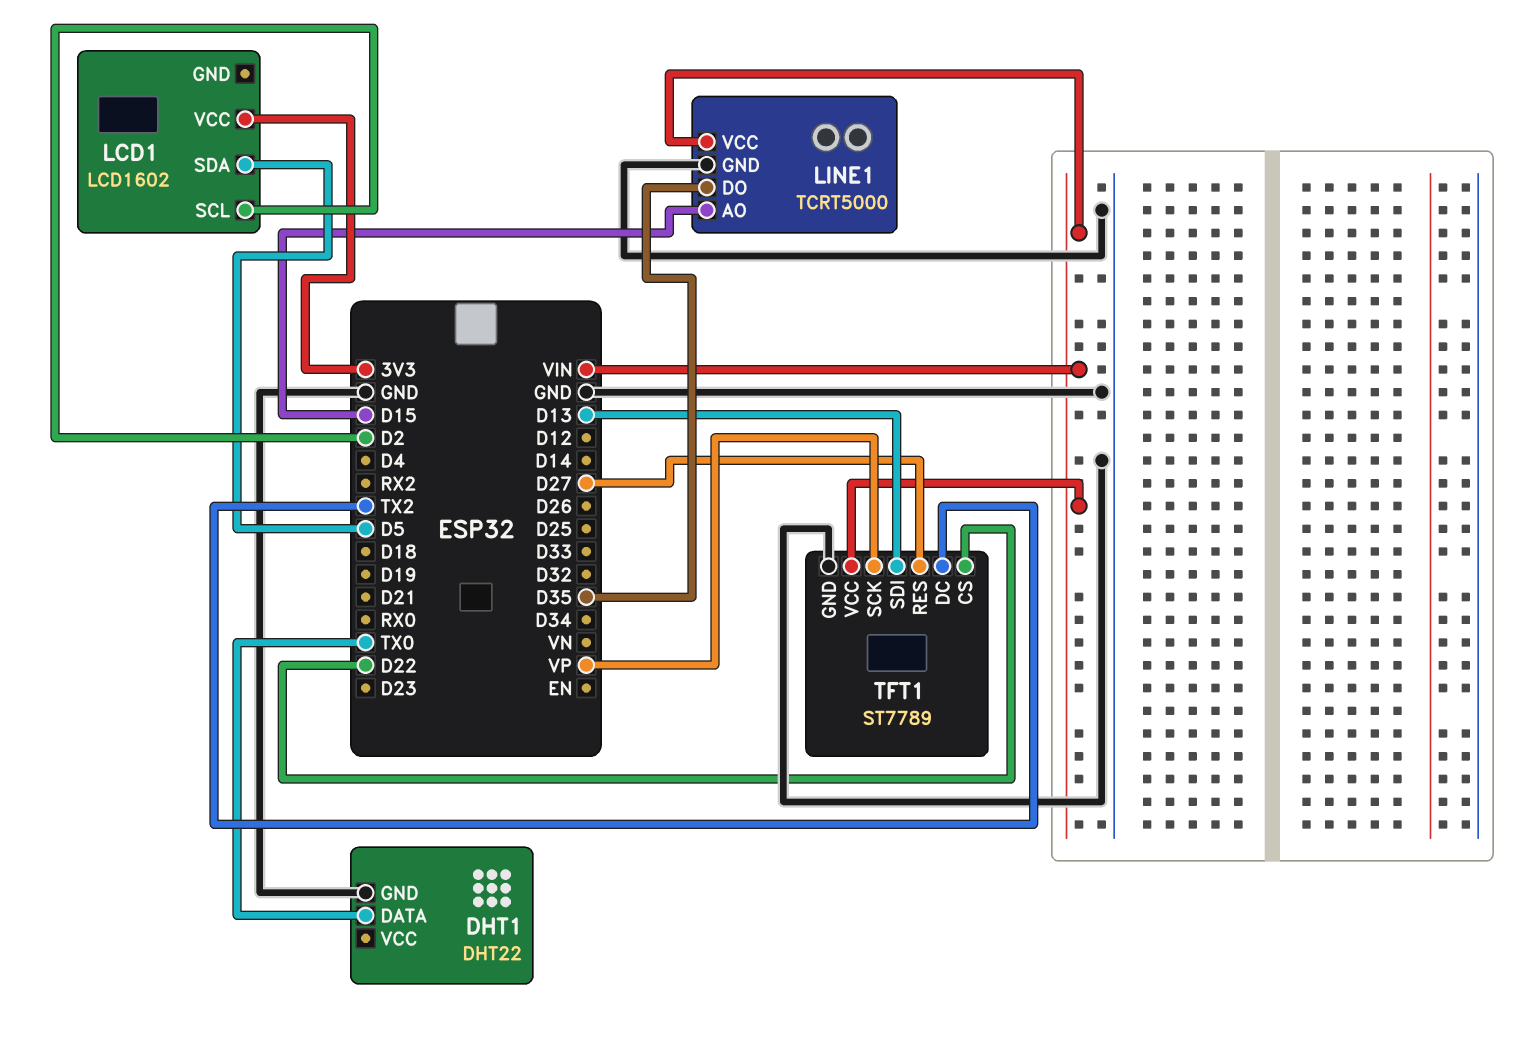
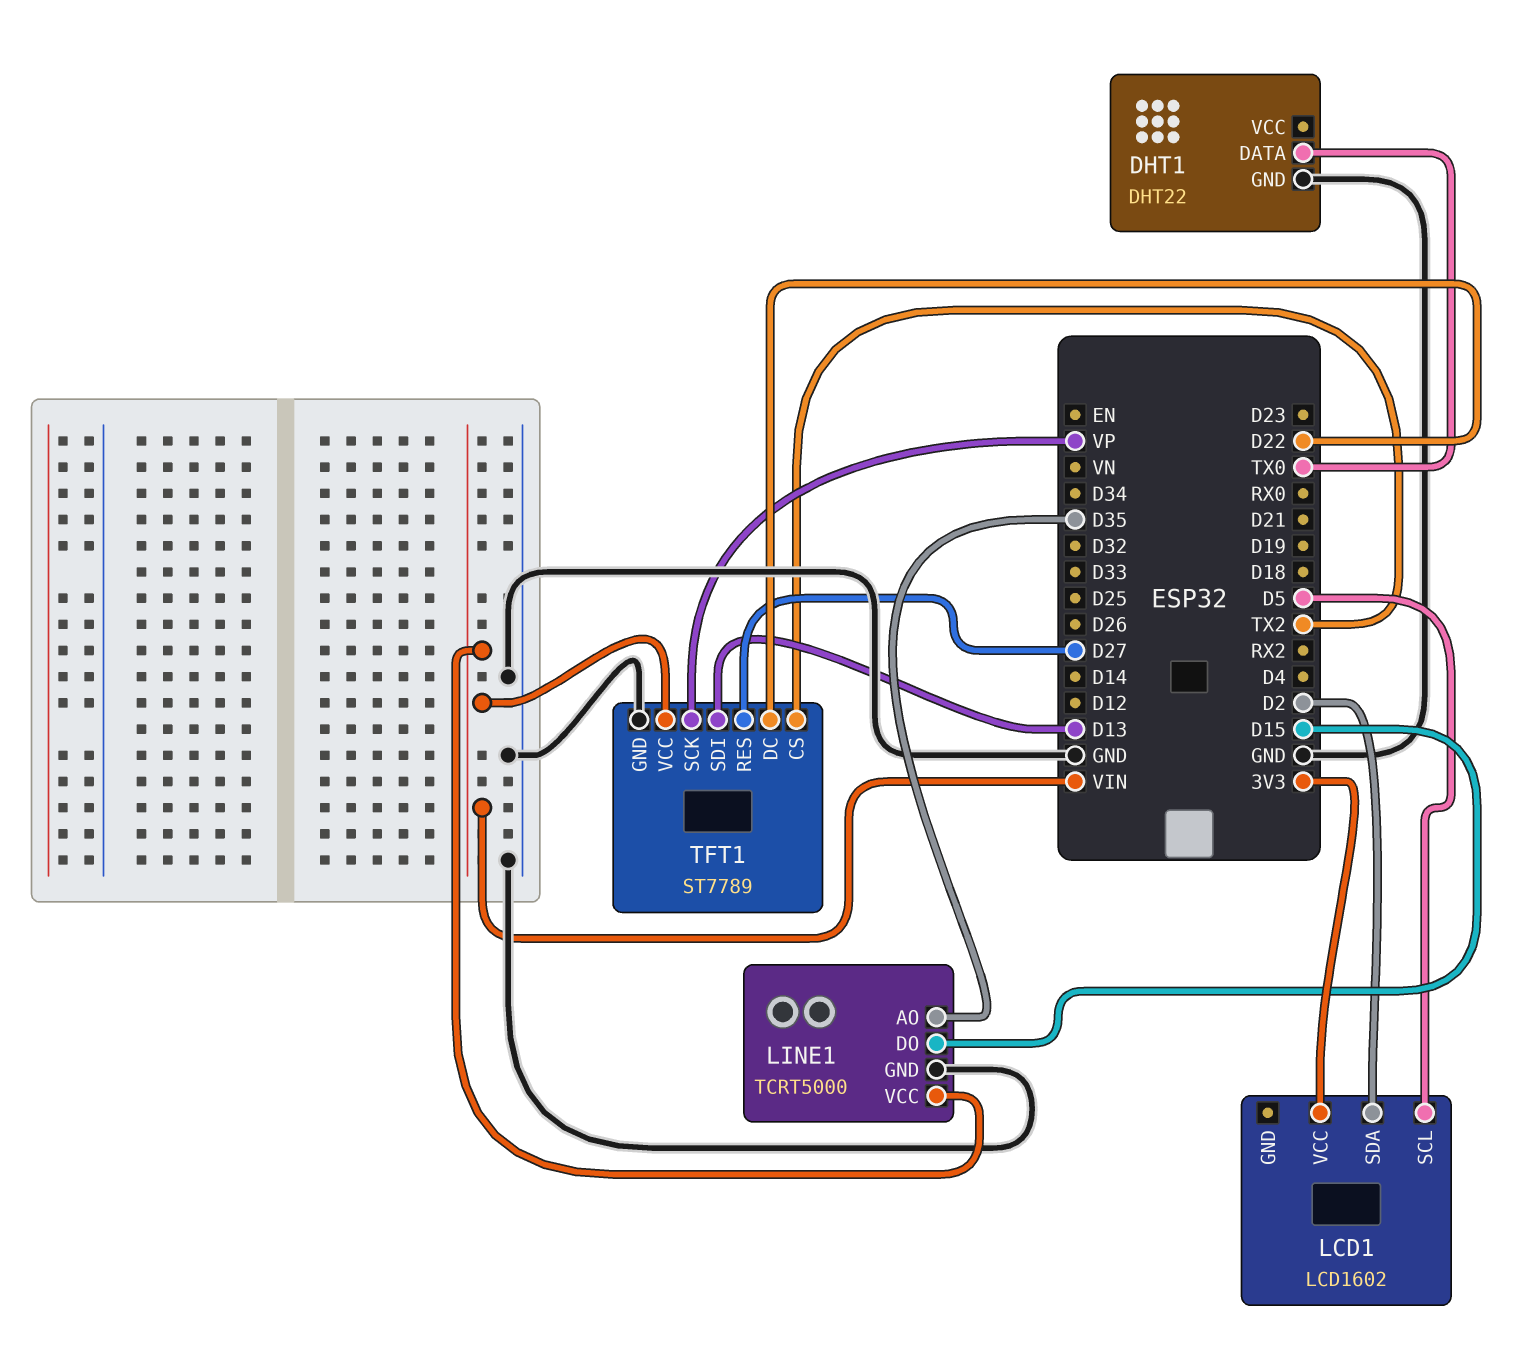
LCD1 pin SCL: D2 -> D5
LCD1 pin SDA: D5 -> D2
LINE1 pin AO: D15 -> D35
LINE1 pin DO: D35 -> D15
TFT1 pin CS: D22 -> TX2
TFT1 pin DC: TX2 -> D22

